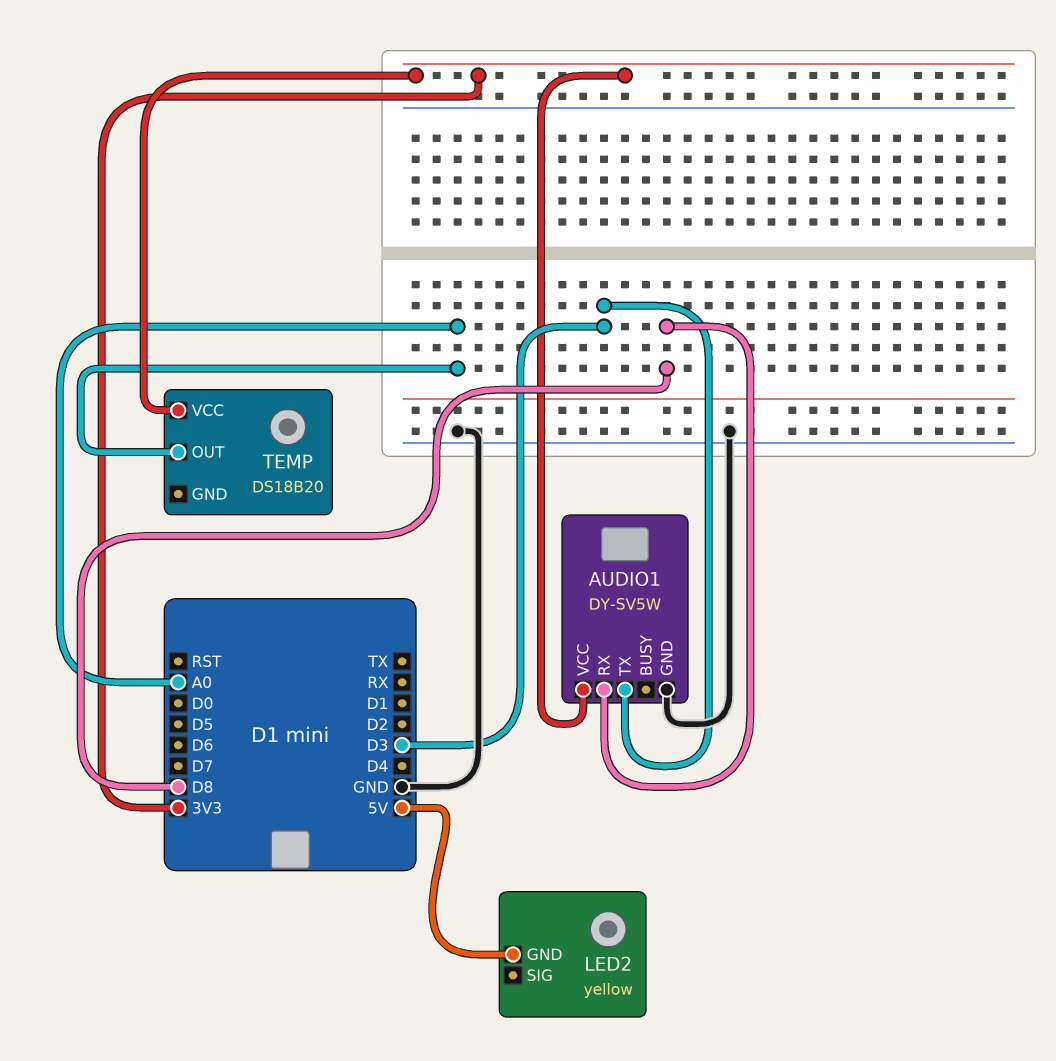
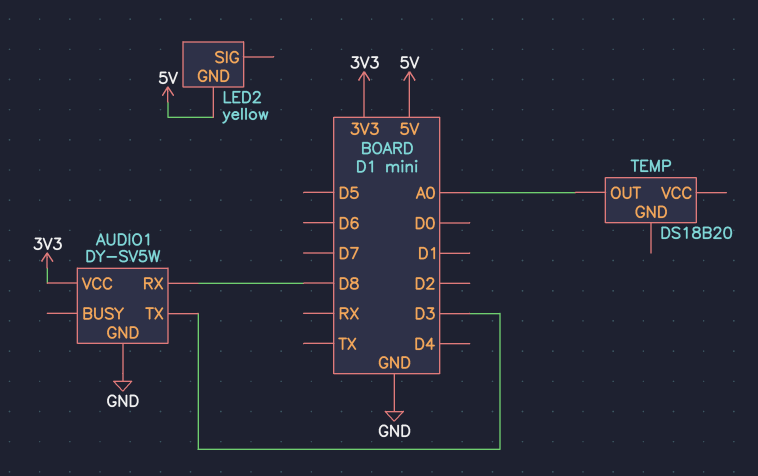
TEMP pin VCC: 3V3 -> none

